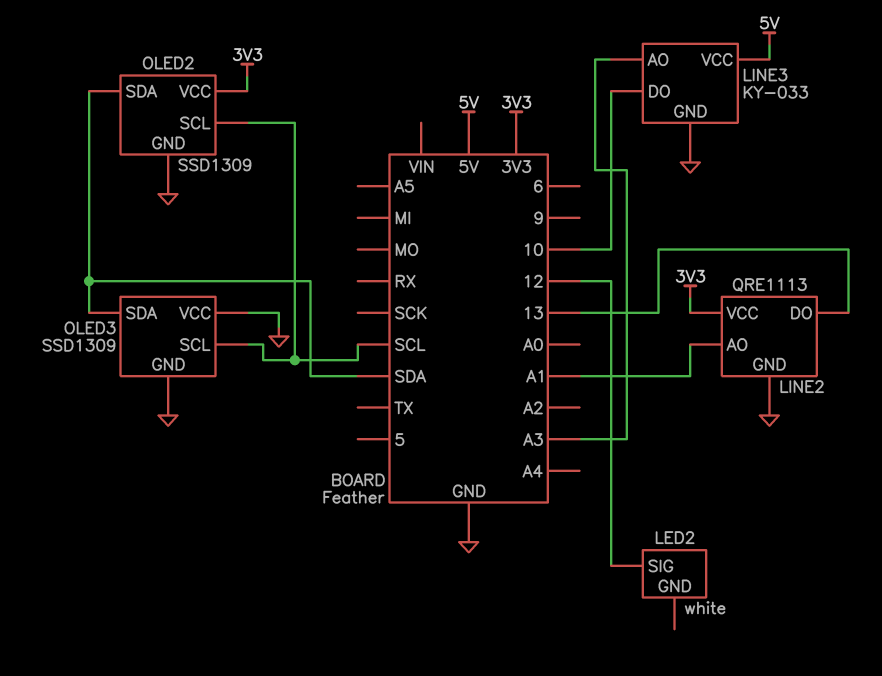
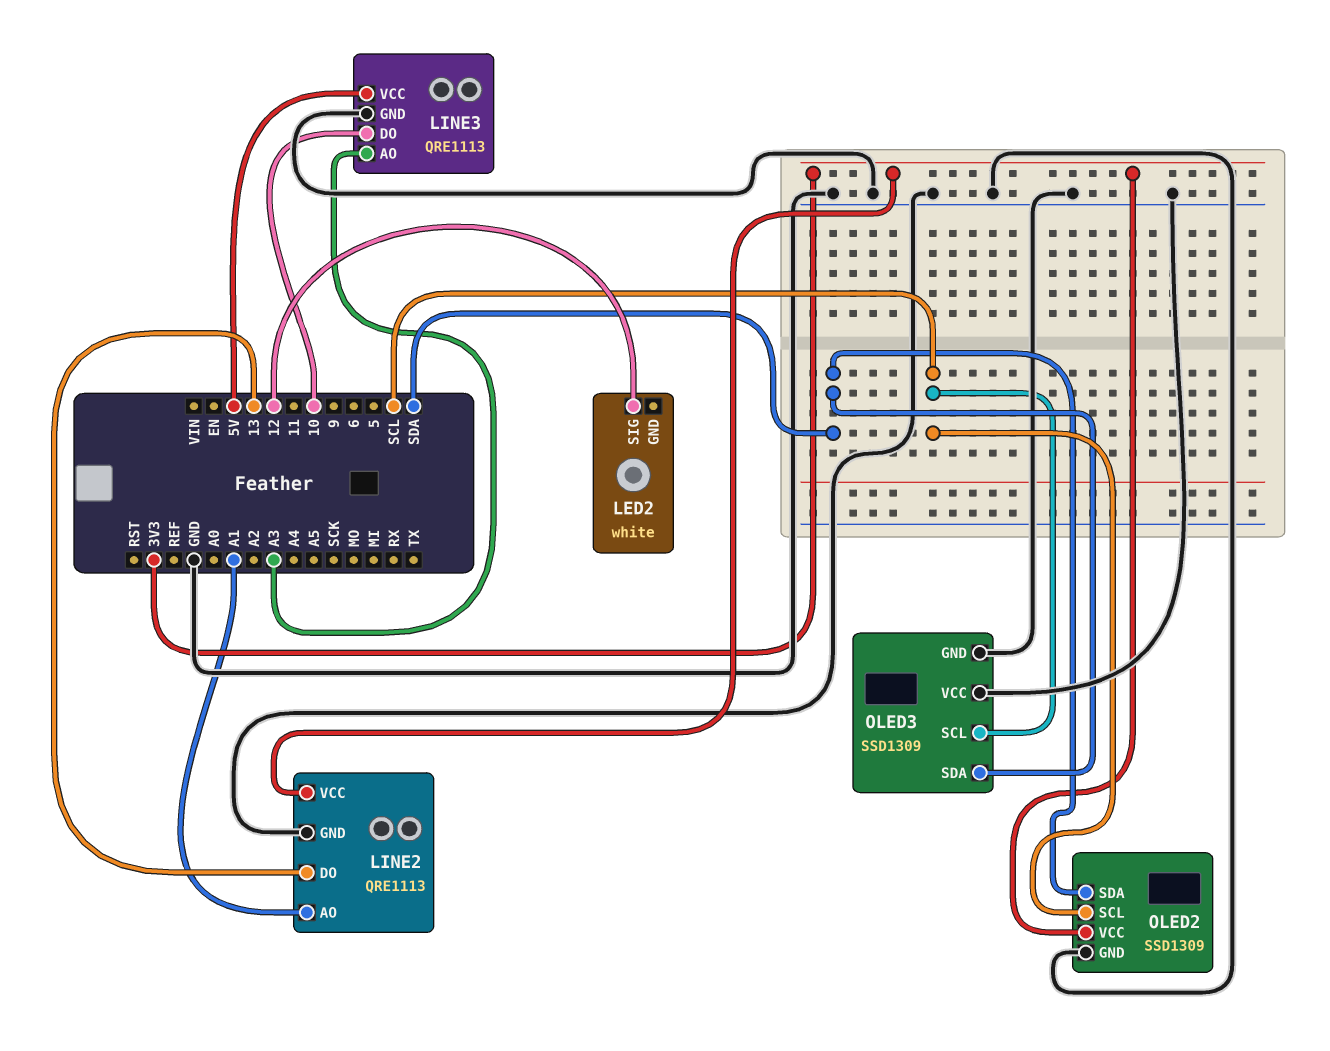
LINE3: KY-033 -> QRE1113

